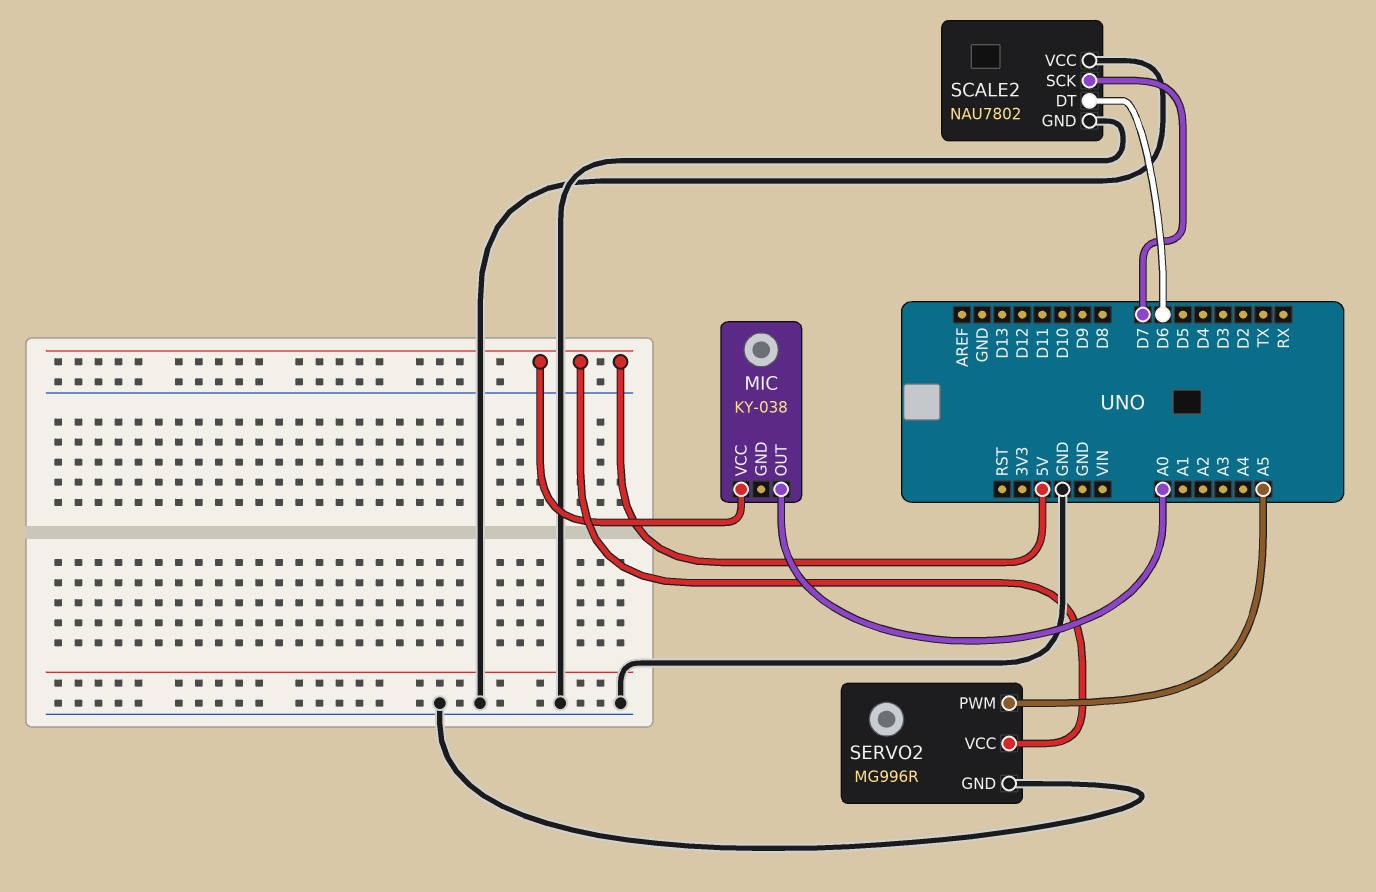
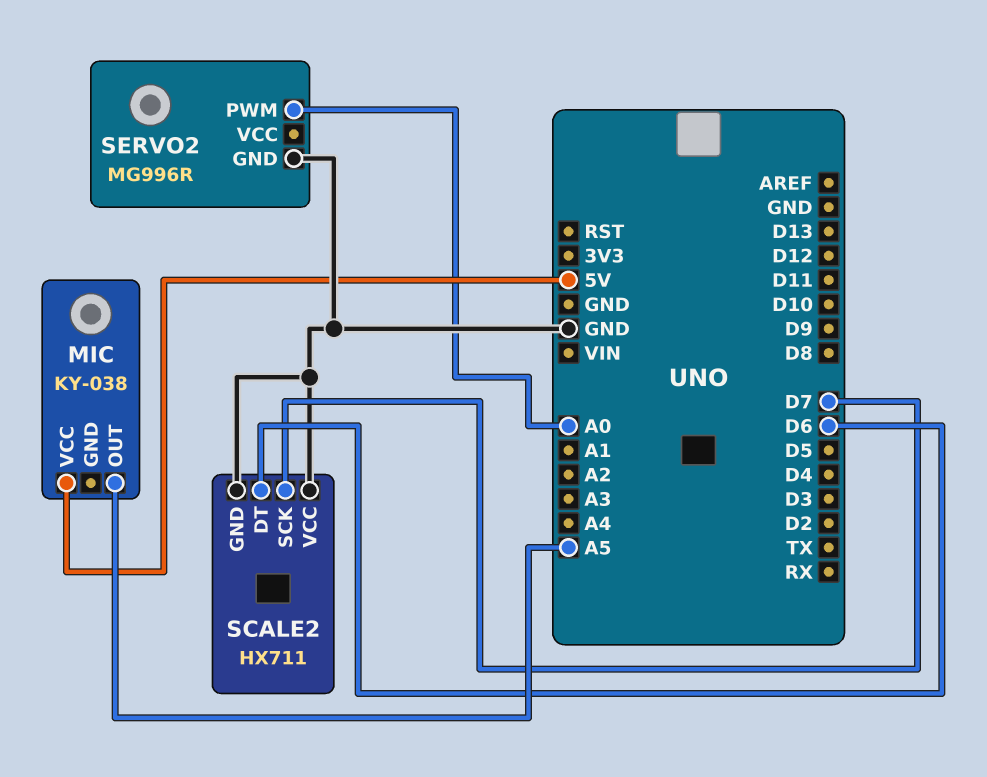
MIC pin OUT: A0 -> A5
SCALE2: NAU7802 -> HX711
SERVO2 pin PWM: A5 -> A0
SERVO2 pin VCC: 5V -> none

